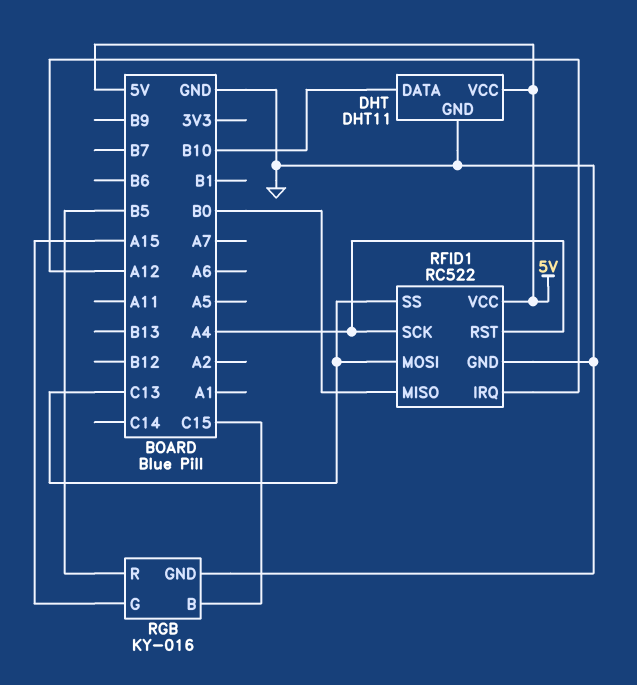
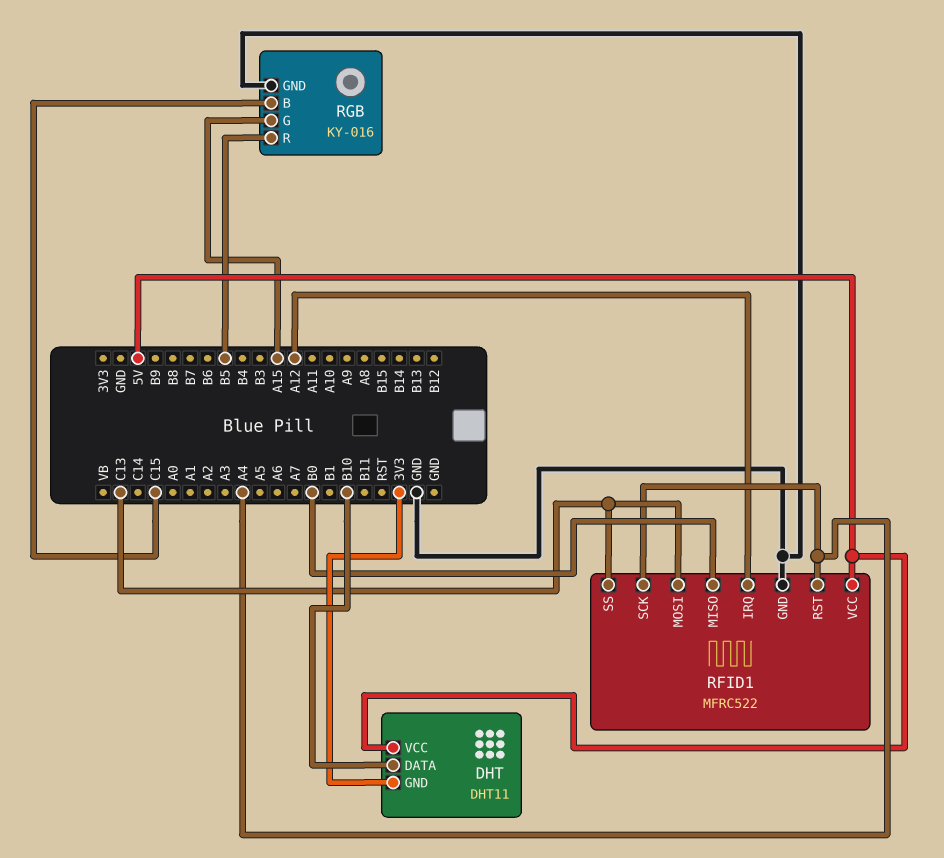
DHT pin GND: GND -> 3V3
RFID1: RC522 -> MFRC522

